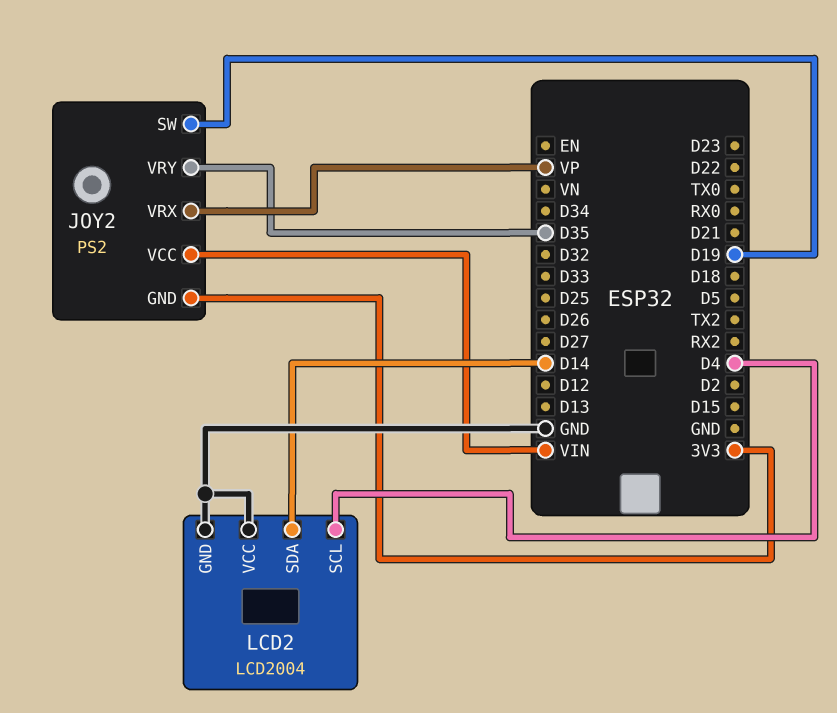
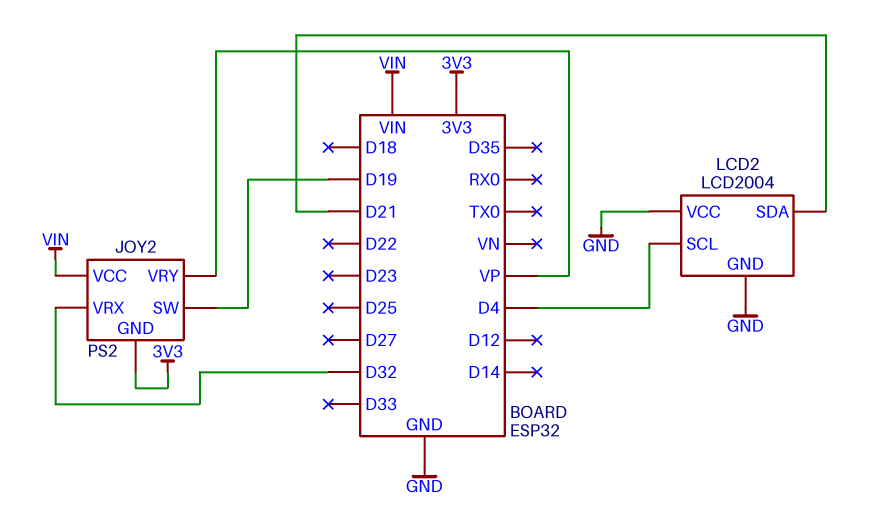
JOY2 pin VRX: VP -> D32
JOY2 pin VRY: D35 -> VP
LCD2 pin SDA: D14 -> D21

